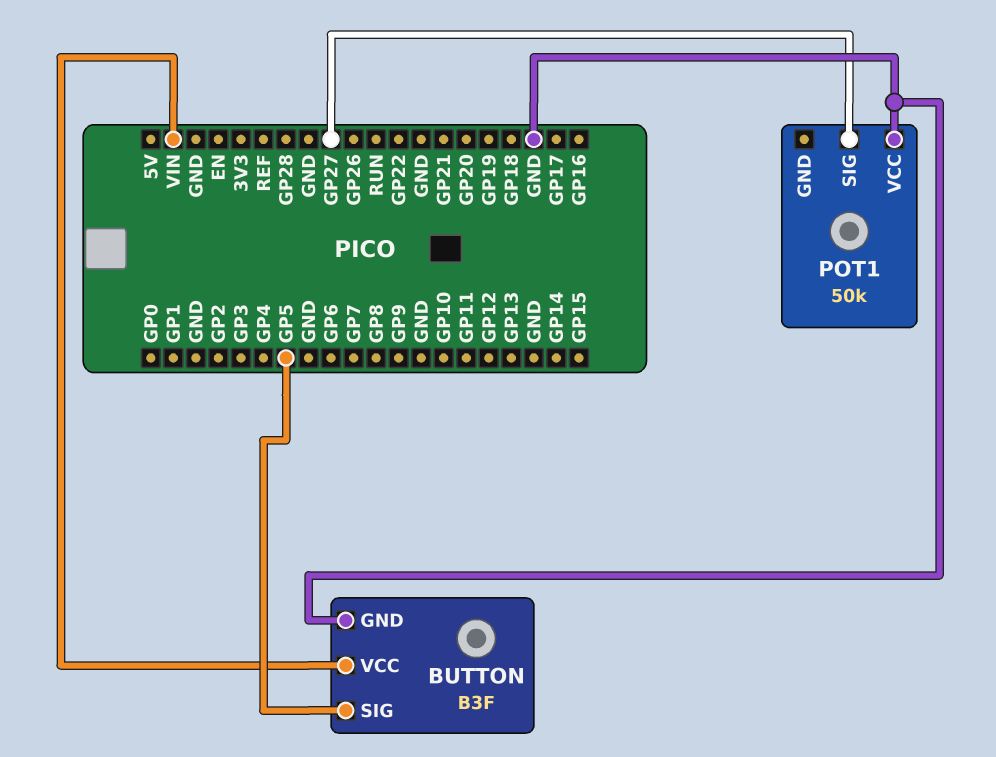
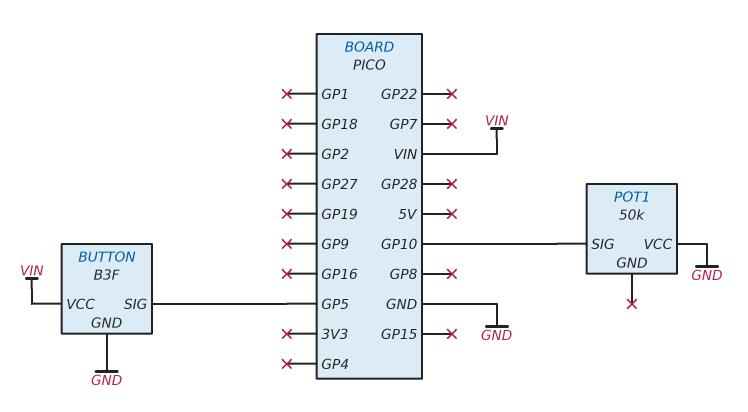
POT1 pin SIG: GP27 -> GP10

